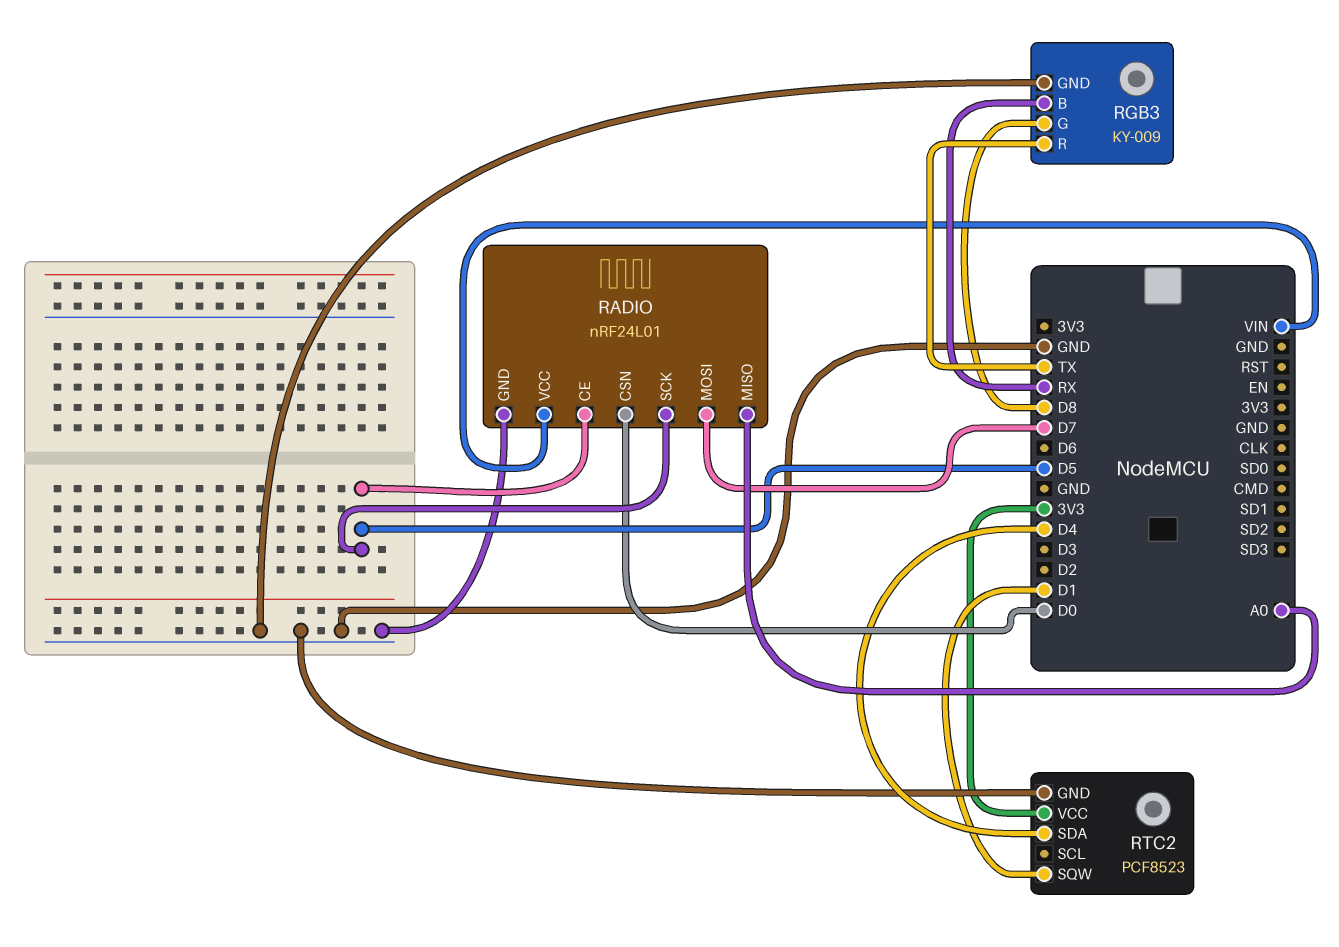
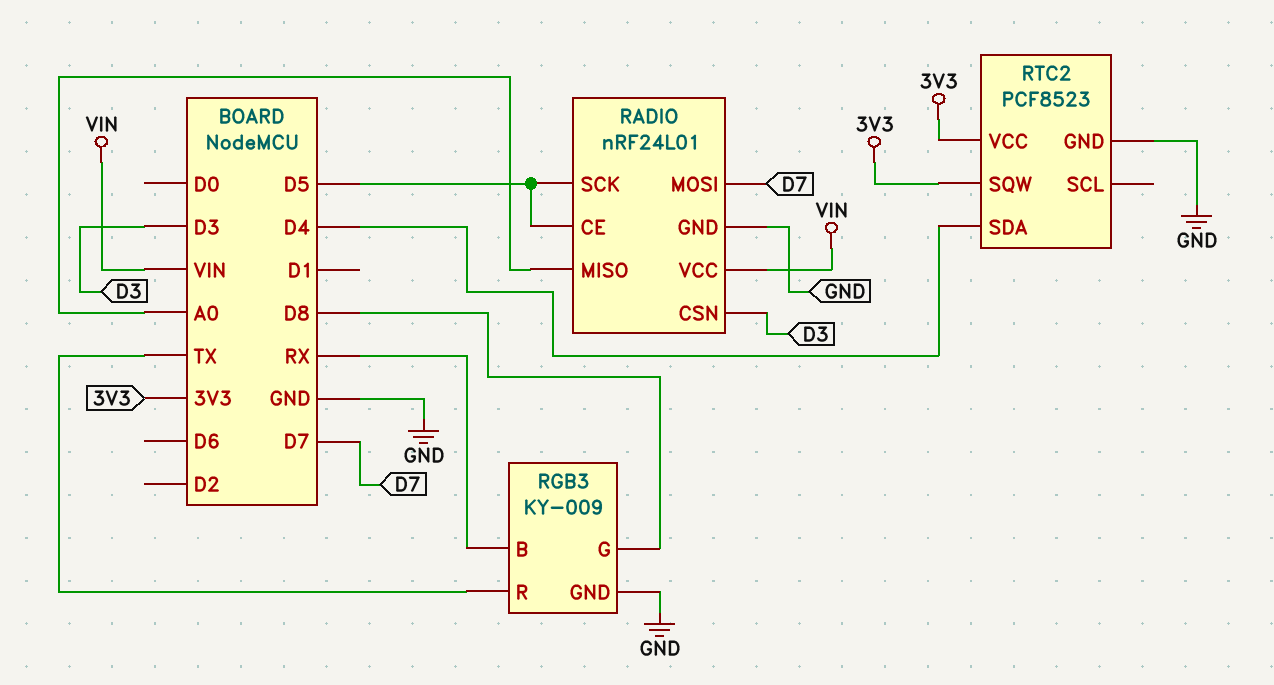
RADIO pin CSN: D0 -> D3
RTC2 pin SQW: D1 -> 3V3

